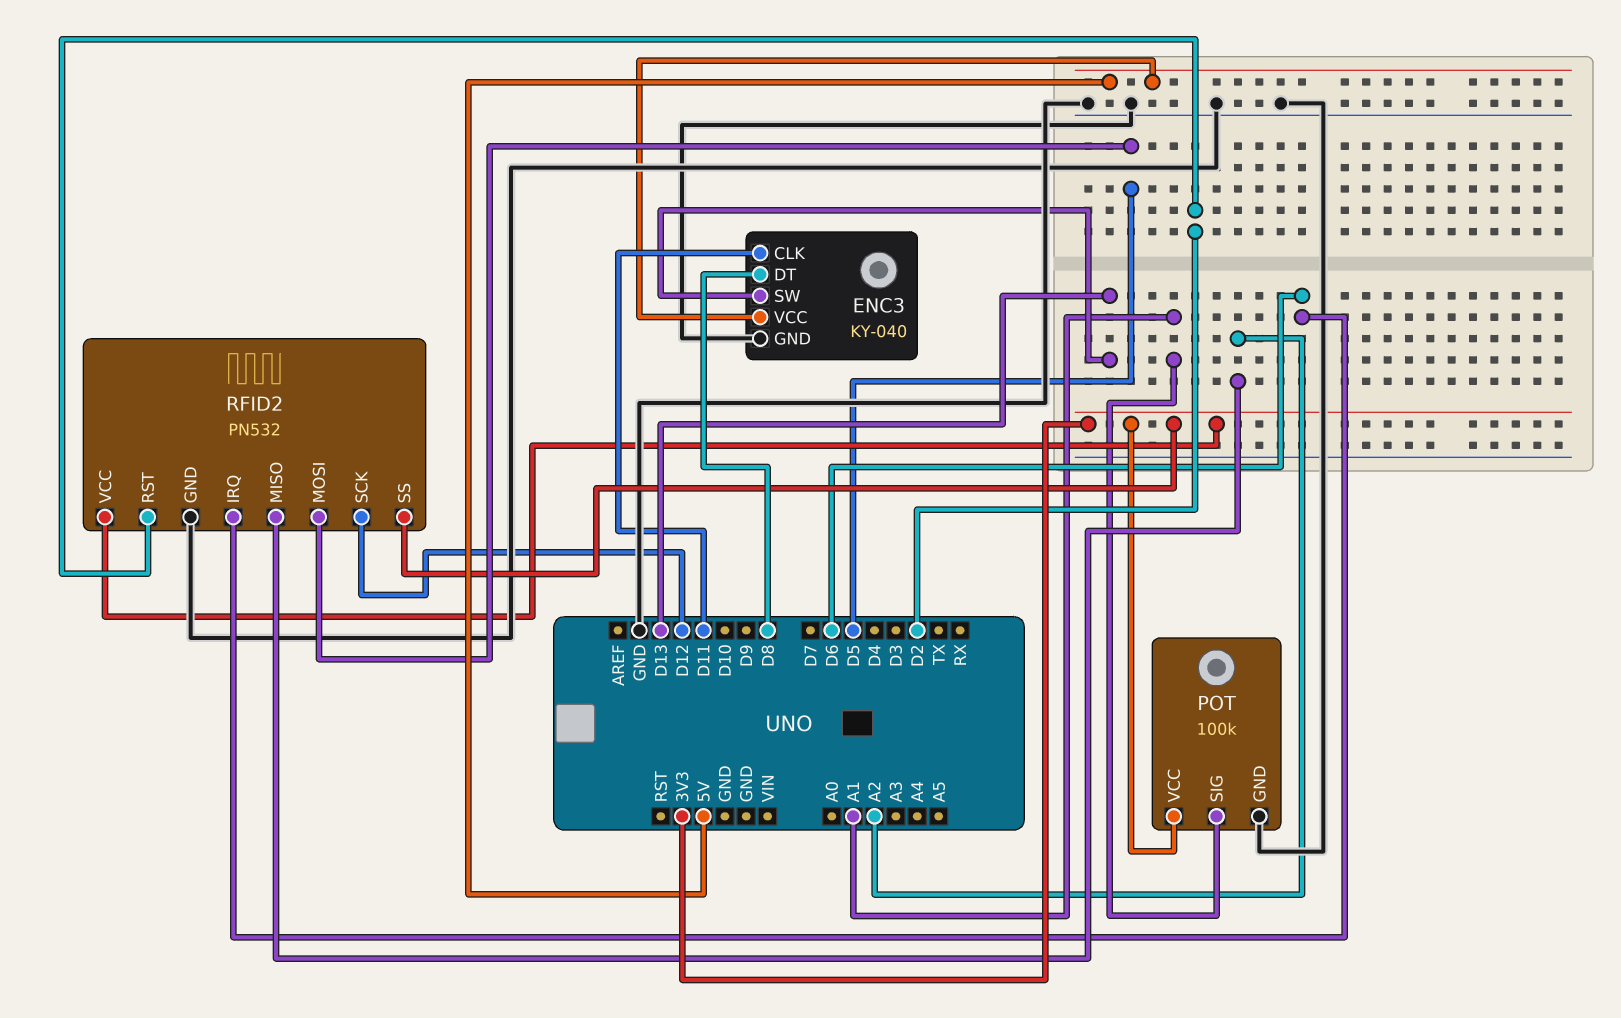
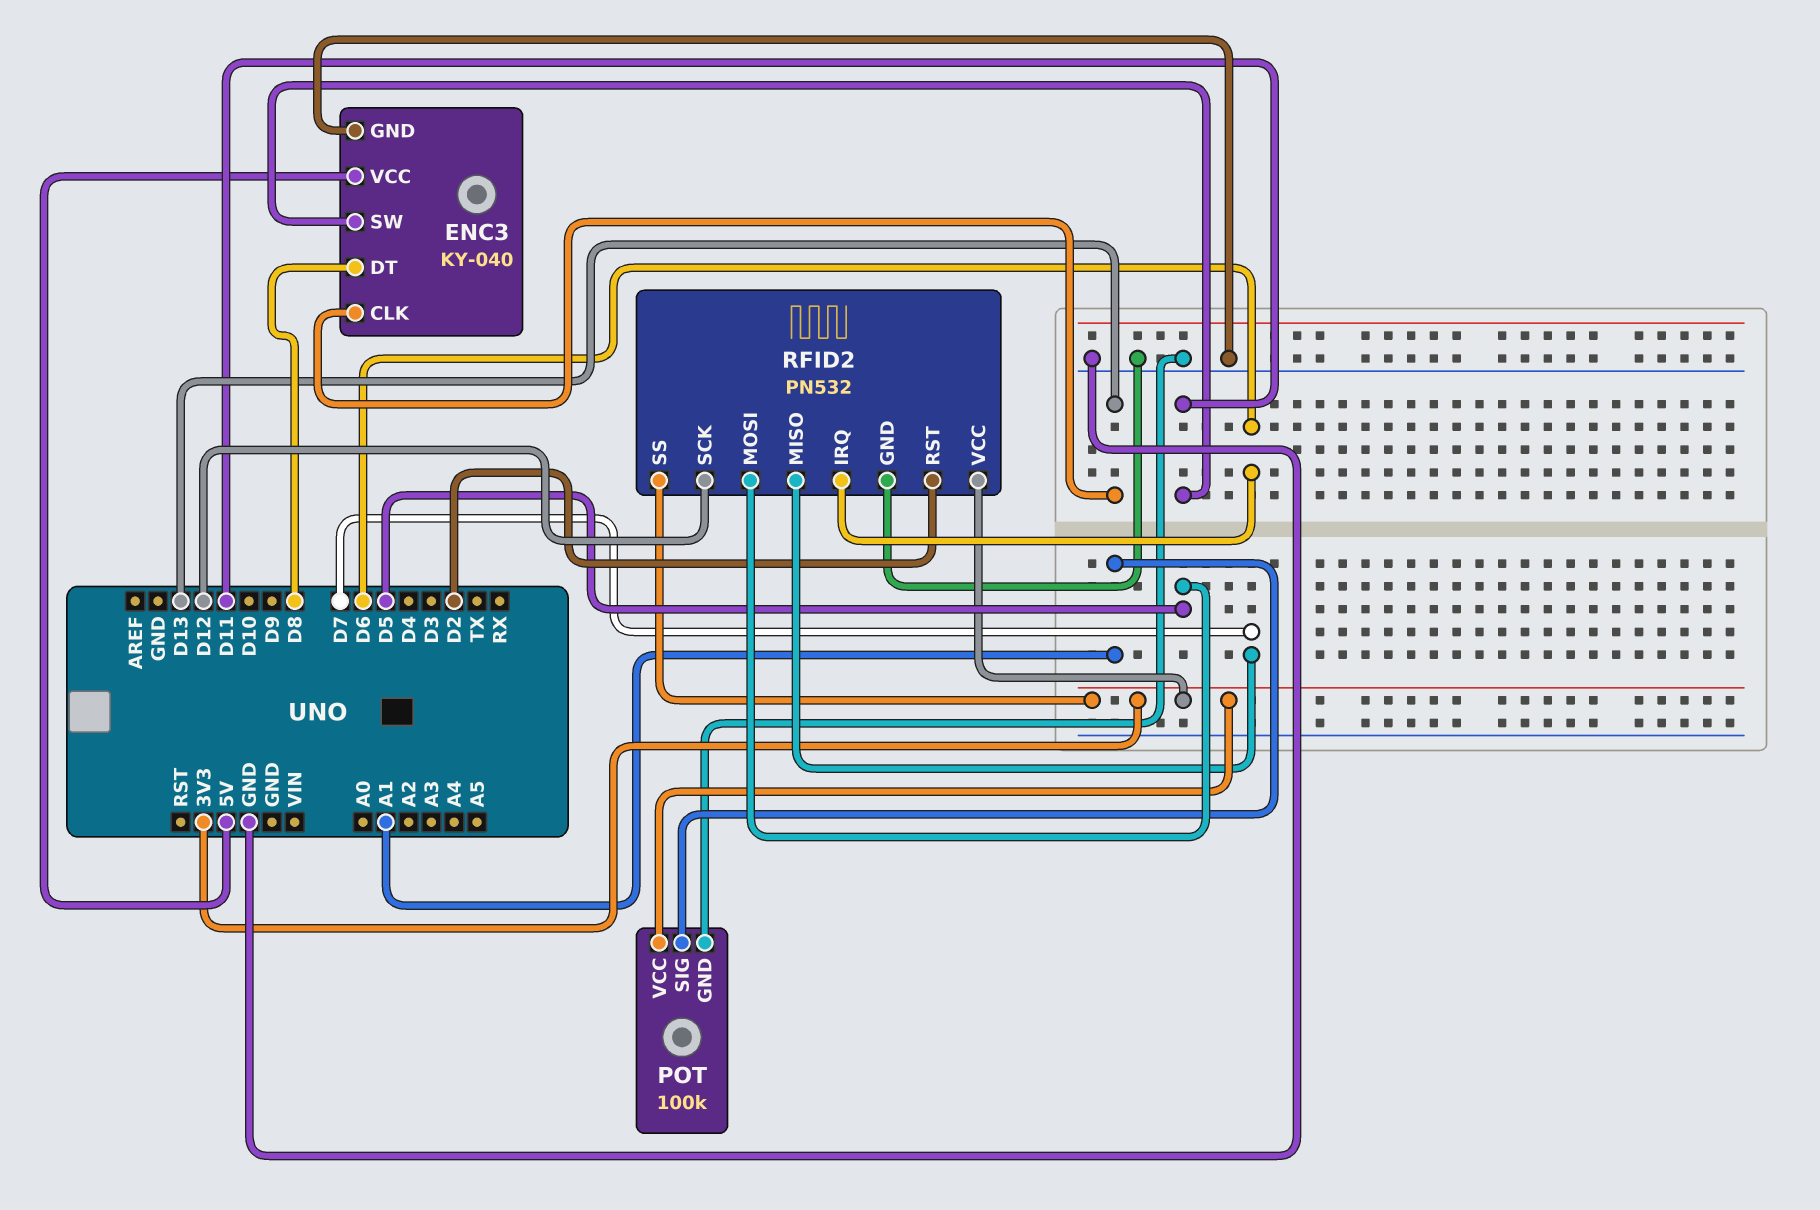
ENC3 pin CLK: D11 -> D13
ENC3 pin SW: D13 -> D11
RFID2 pin MISO: A2 -> D7

